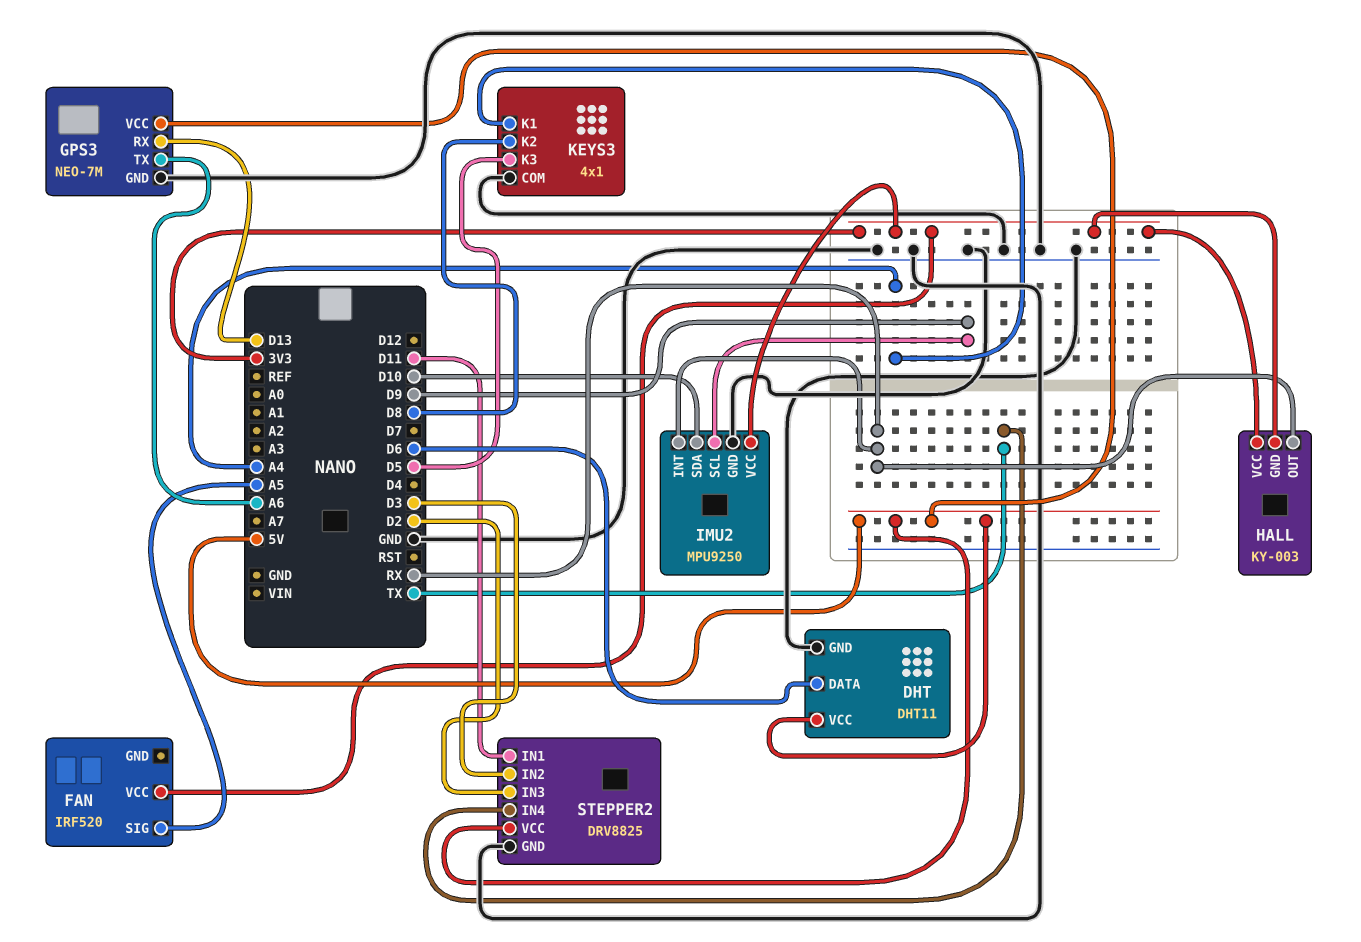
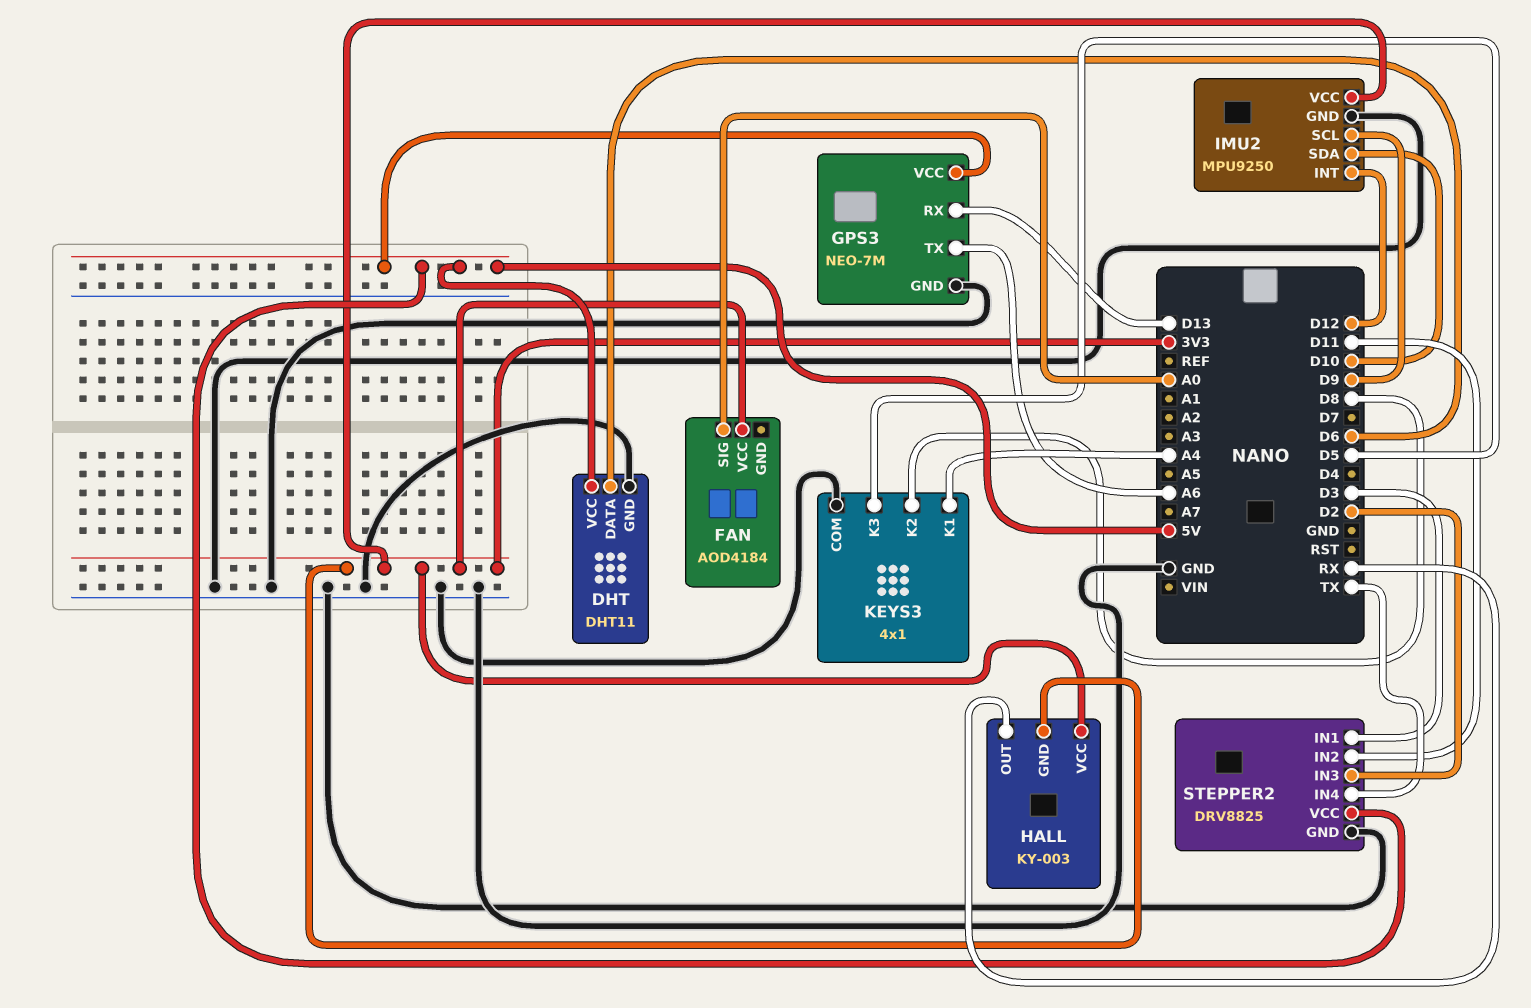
FAN: IRF520 -> AOD4184
FAN pin SIG: A5 -> A0
IMU2 pin INT: RX -> D12
STEPPER2 pin IN1: D11 -> D3
STEPPER2 pin IN2: D3 -> D11

